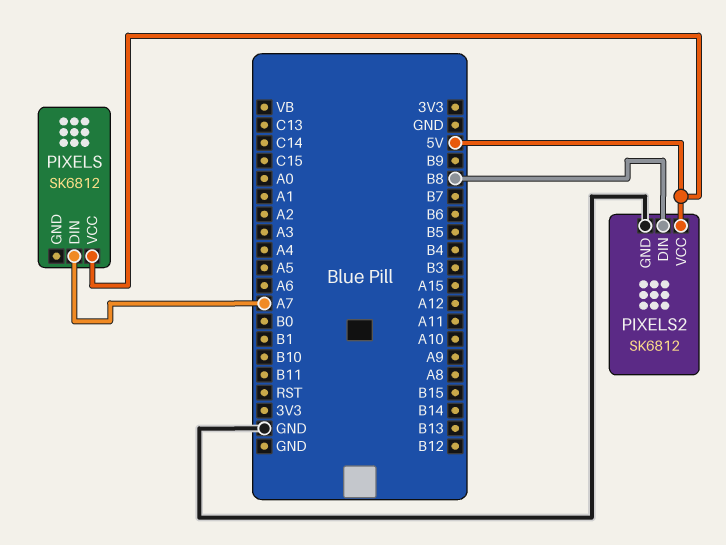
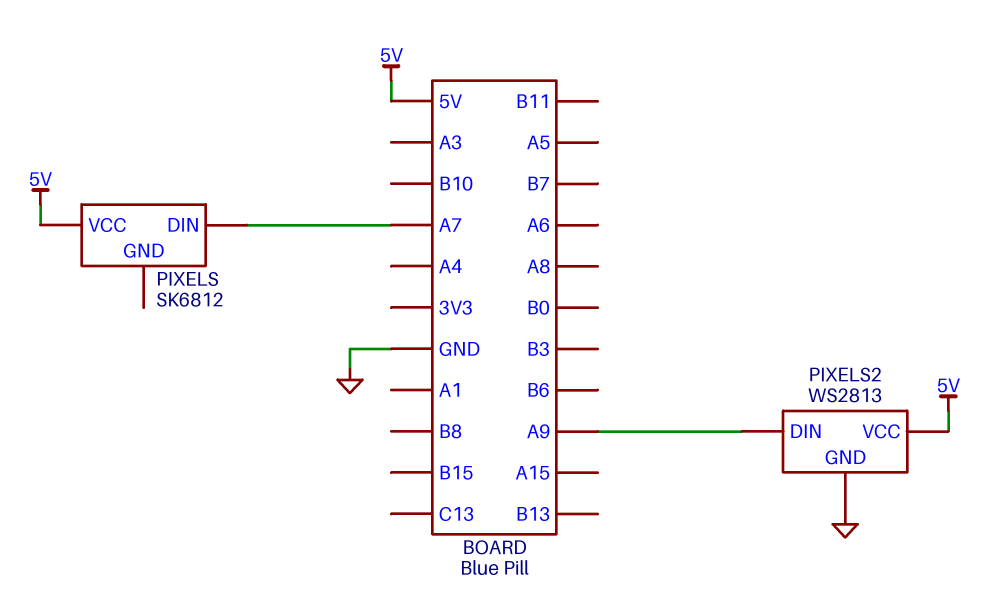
PIXELS2: SK6812 -> WS2813
PIXELS2 pin DIN: B8 -> A9

